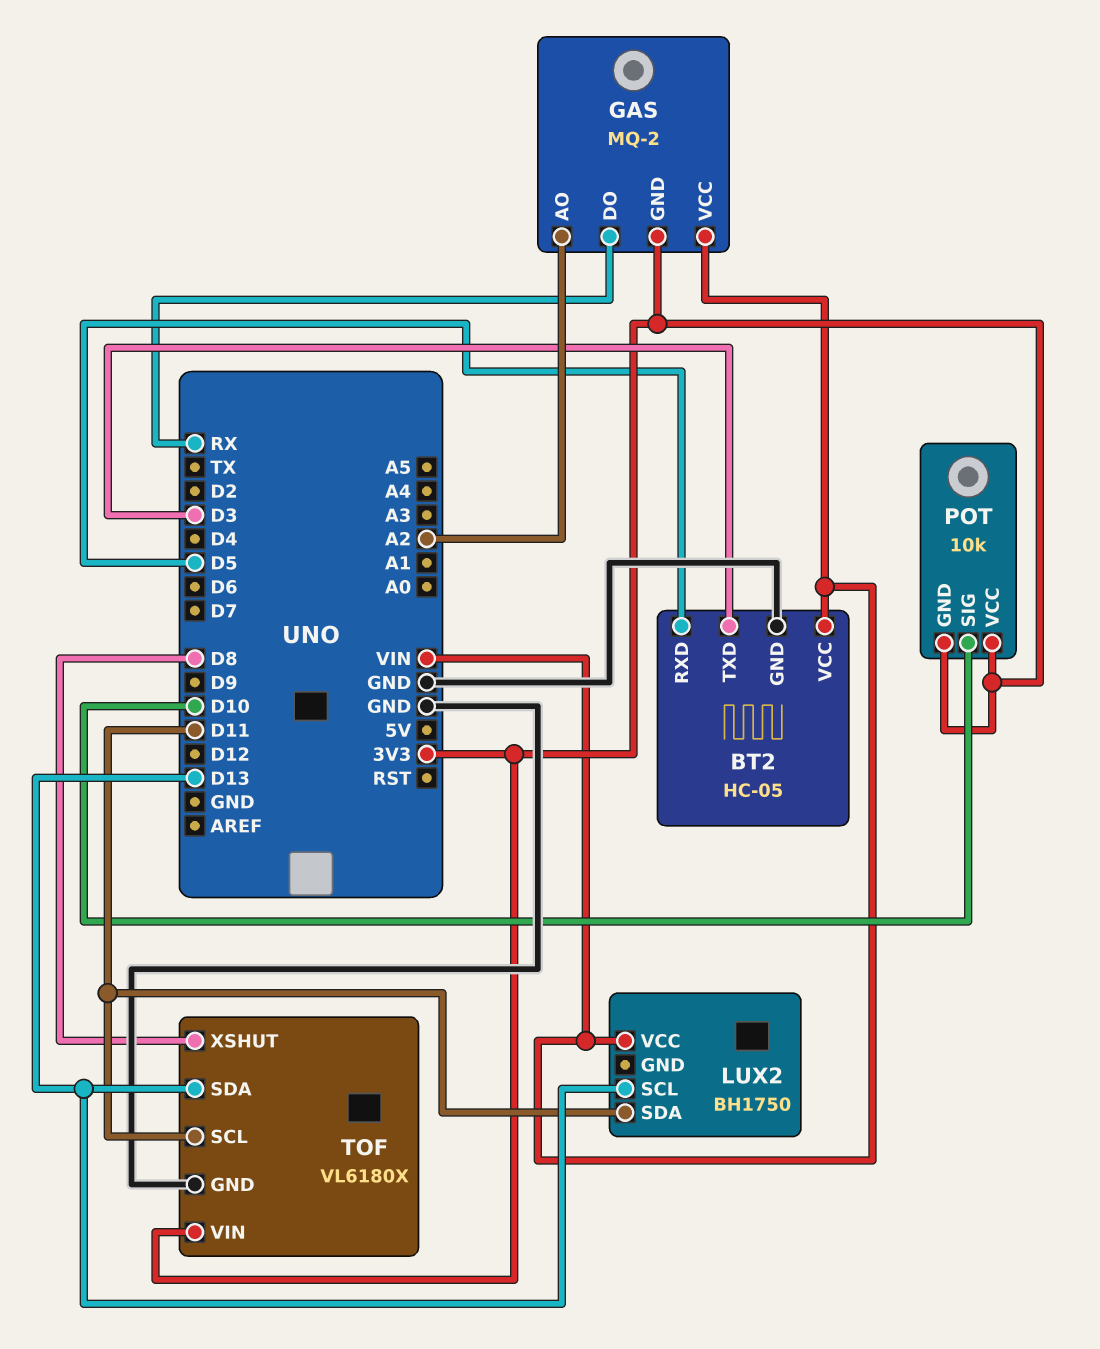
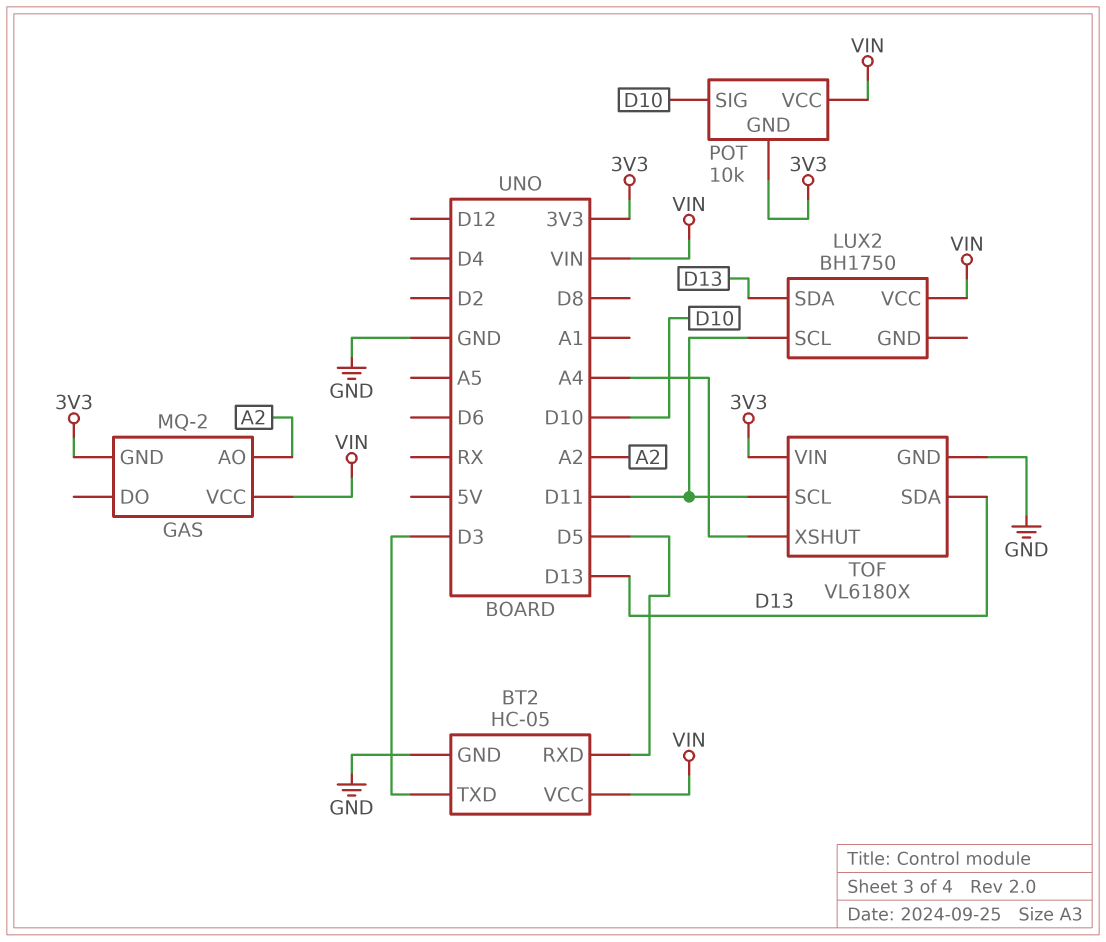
GAS pin DO: RX -> none
LUX2 pin SCL: D13 -> D11
LUX2 pin SDA: D11 -> D13
POT pin VCC: 3V3 -> VIN
TOF pin XSHUT: D8 -> A4

